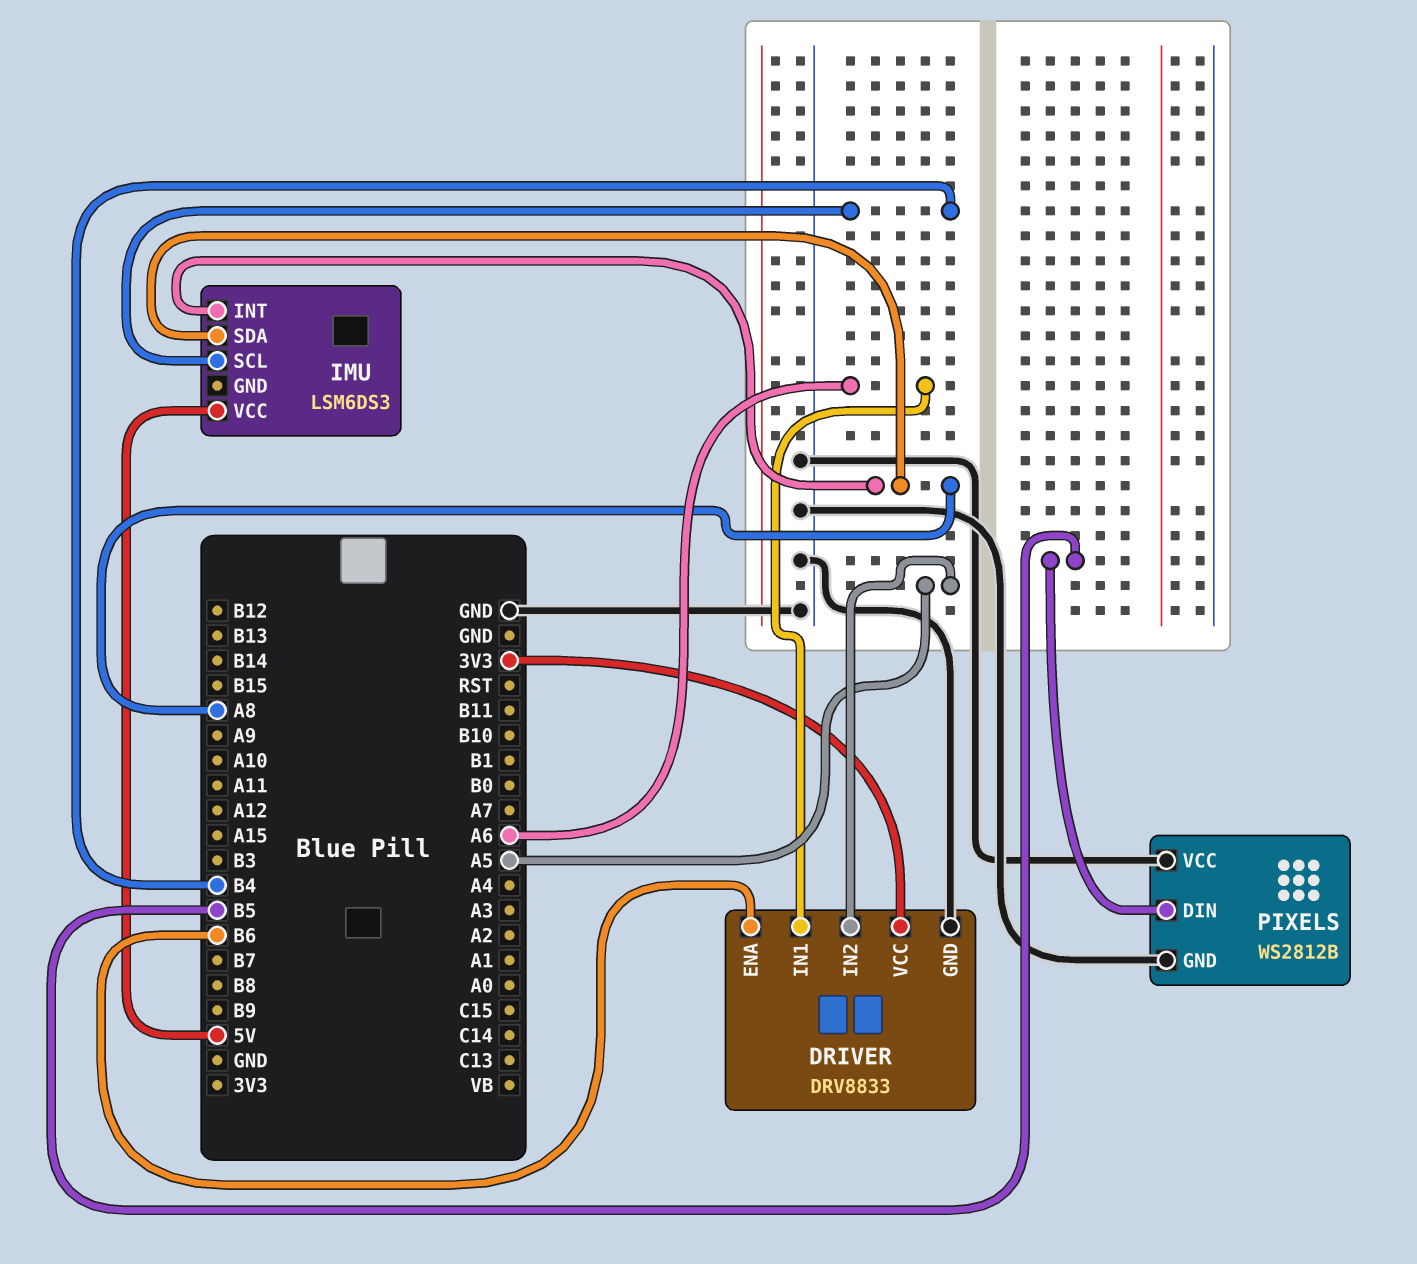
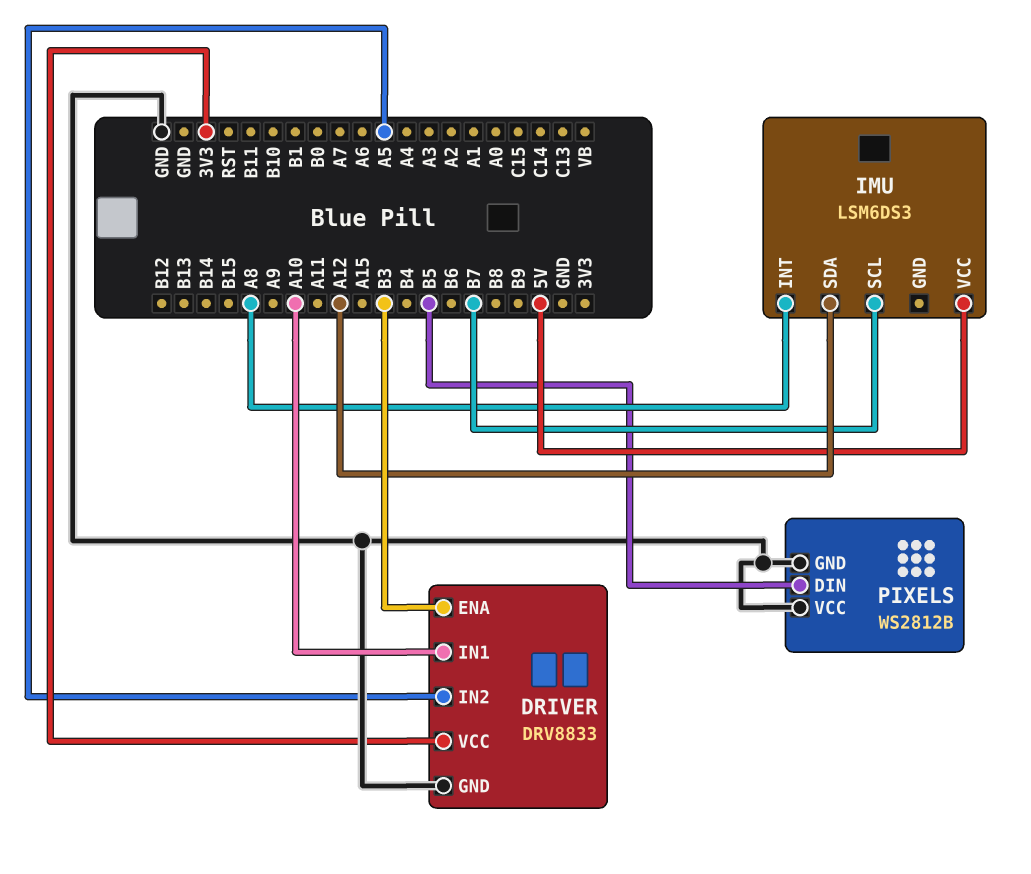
DRIVER pin ENA: B6 -> B3
DRIVER pin IN1: A6 -> A10
IMU pin SCL: B4 -> B7
IMU pin SDA: A8 -> A12

